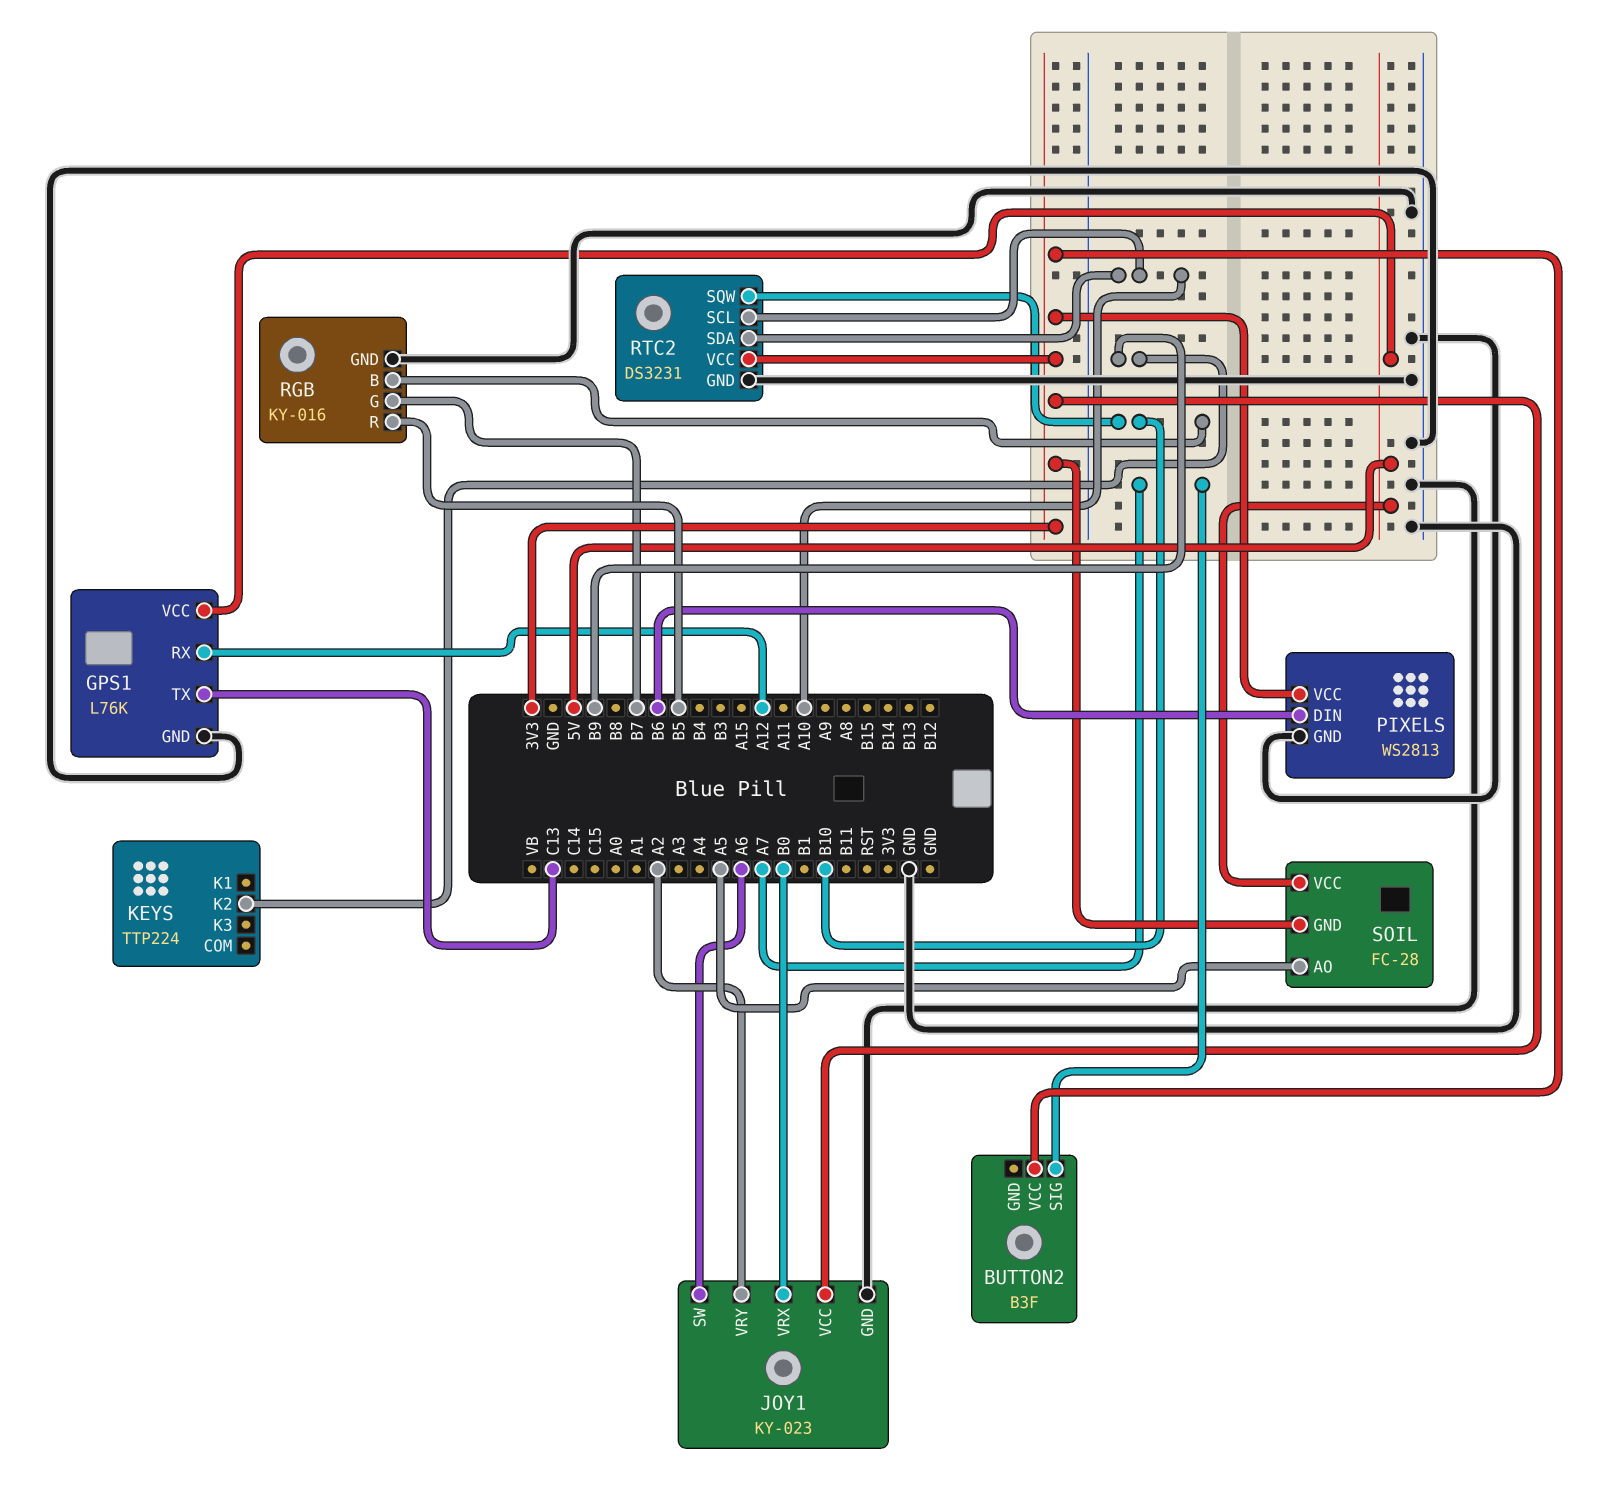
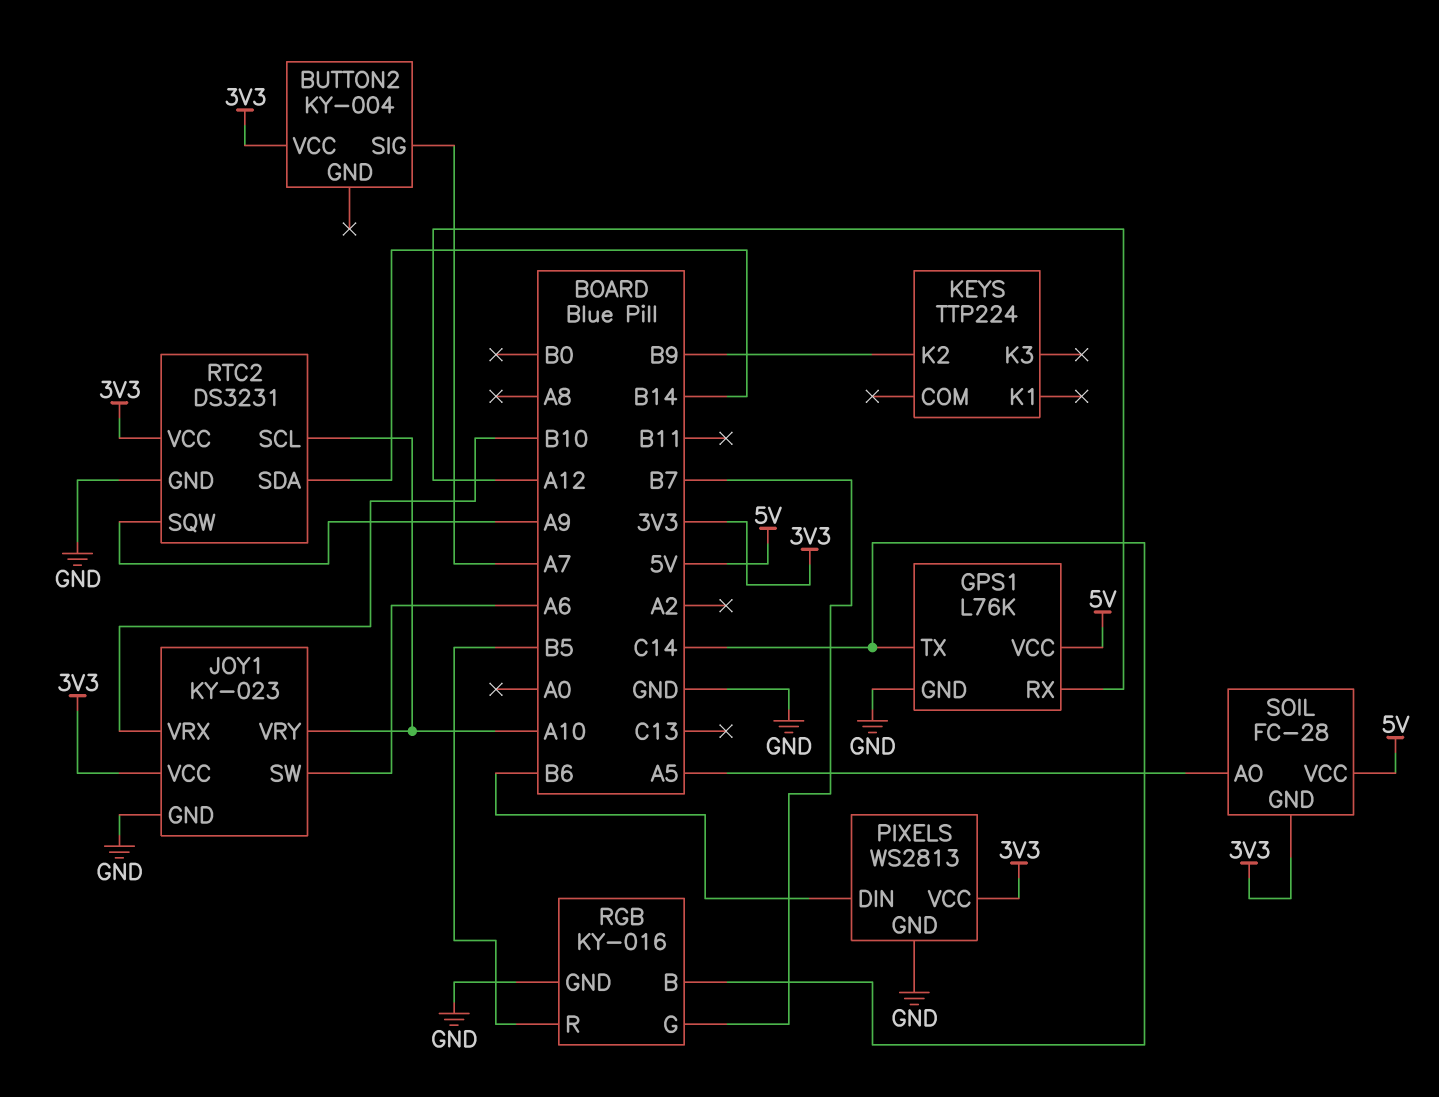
BUTTON2: B3F -> KY-004
GPS1 pin TX: C13 -> C14
JOY1 pin VRX: B0 -> B10
JOY1 pin VRY: A2 -> A10
RGB pin B: B10 -> C14
RTC2 pin SDA: A10 -> B14
RTC2 pin SQW: B10 -> A9

